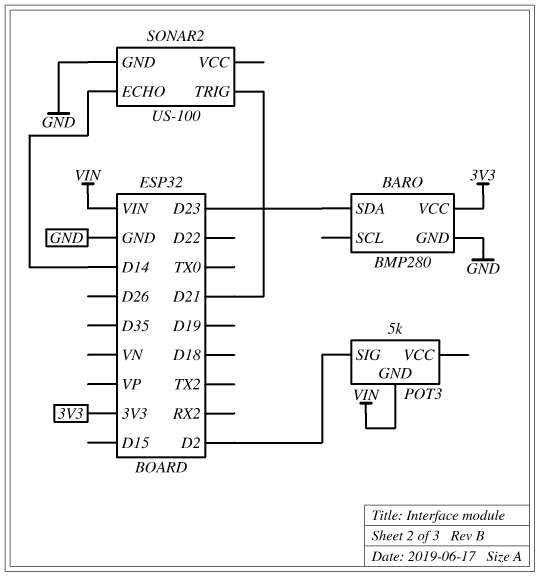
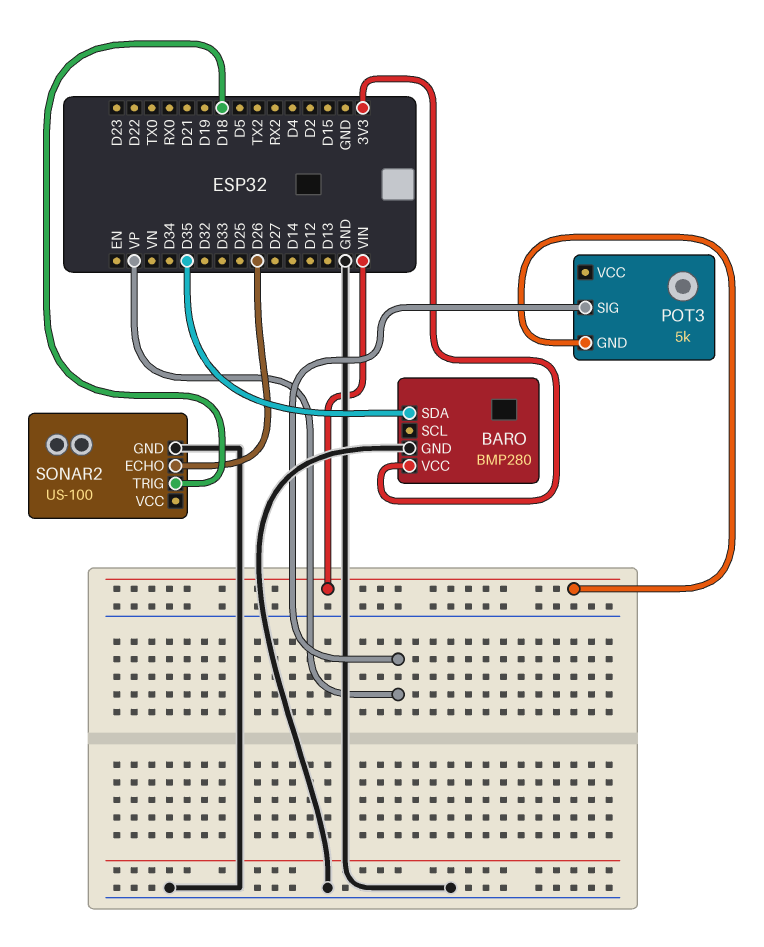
BARO pin SDA: D23 -> D35
POT3 pin SIG: D2 -> VP
SONAR2 pin ECHO: D14 -> D26
SONAR2 pin TRIG: D21 -> D18

